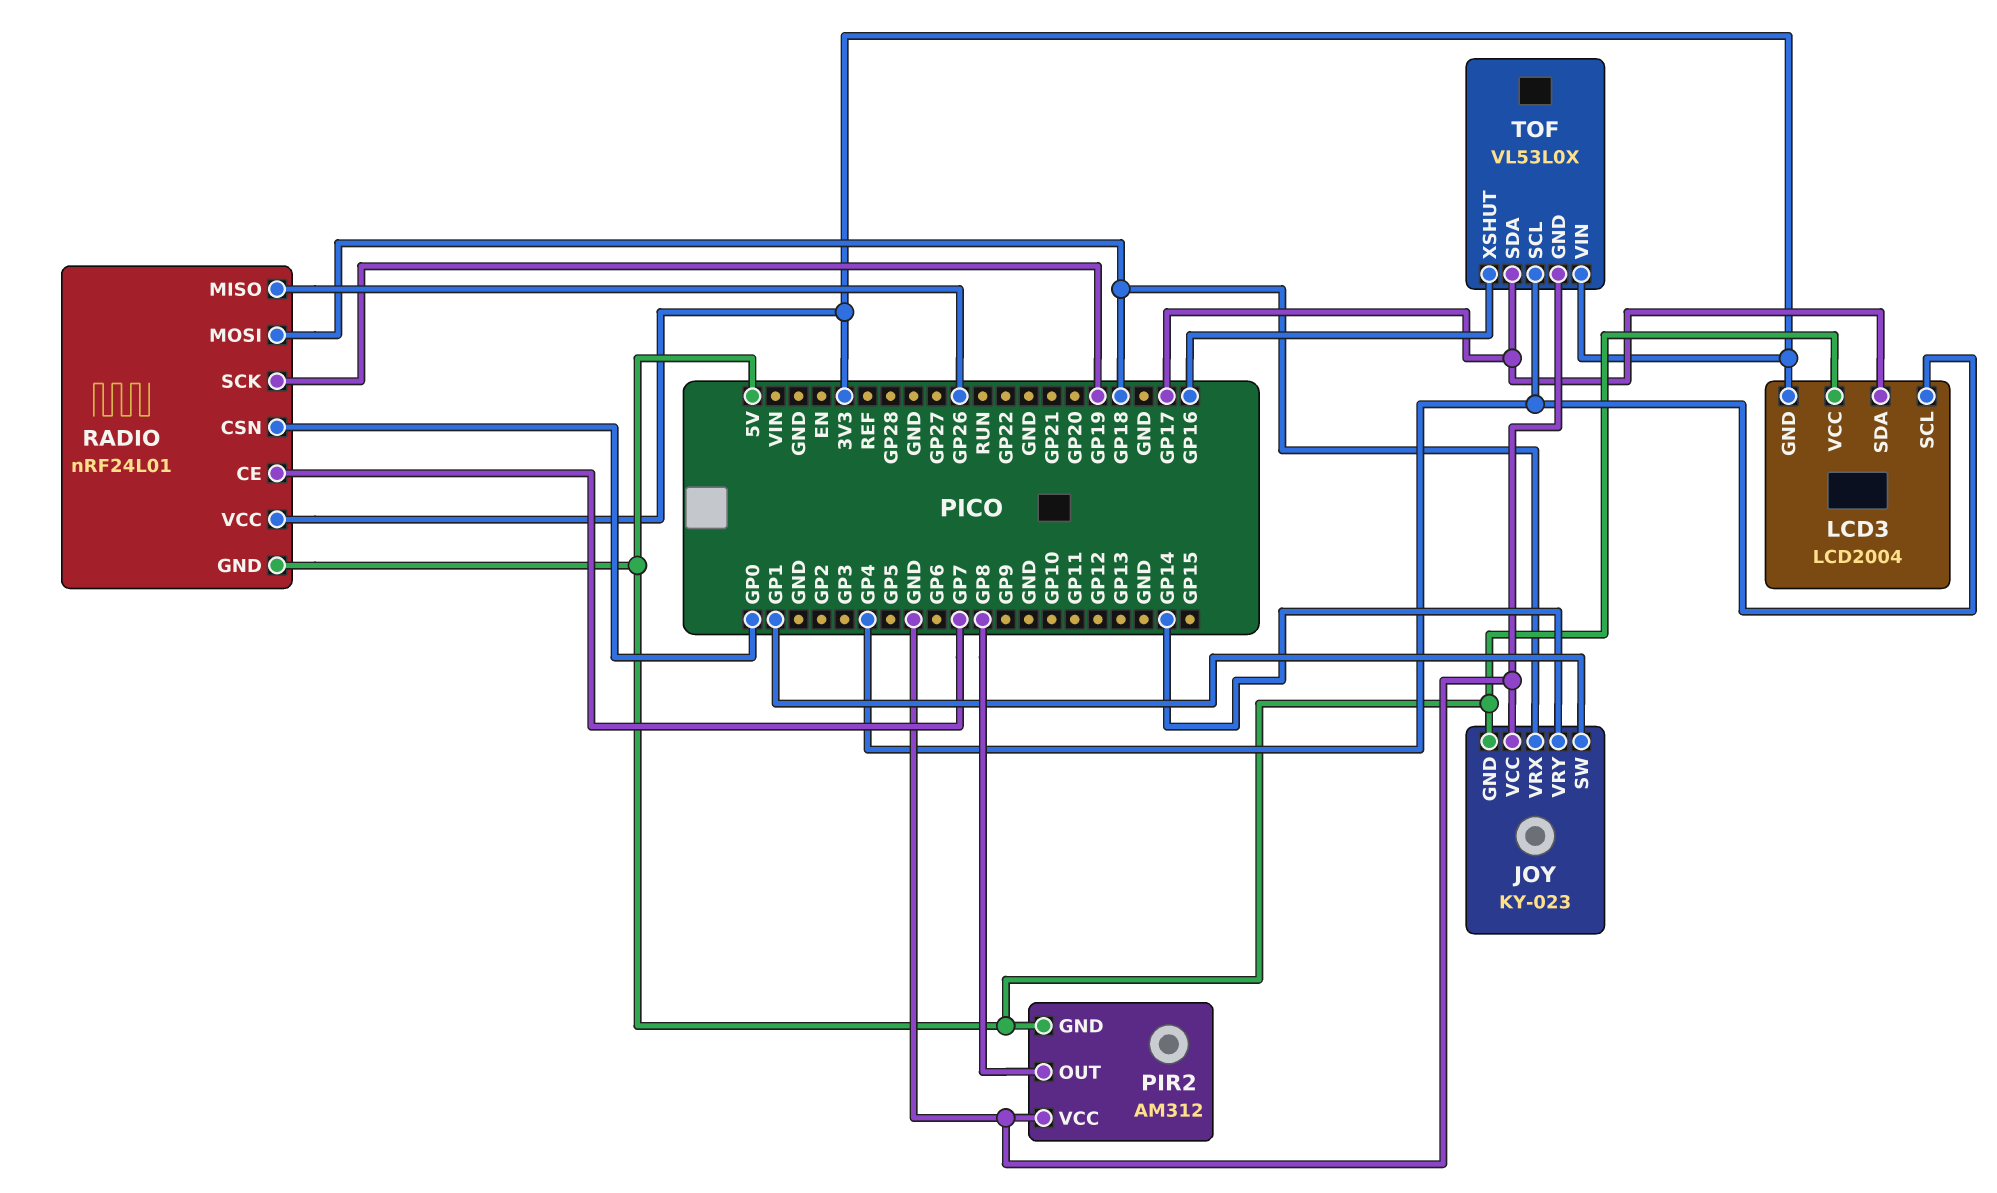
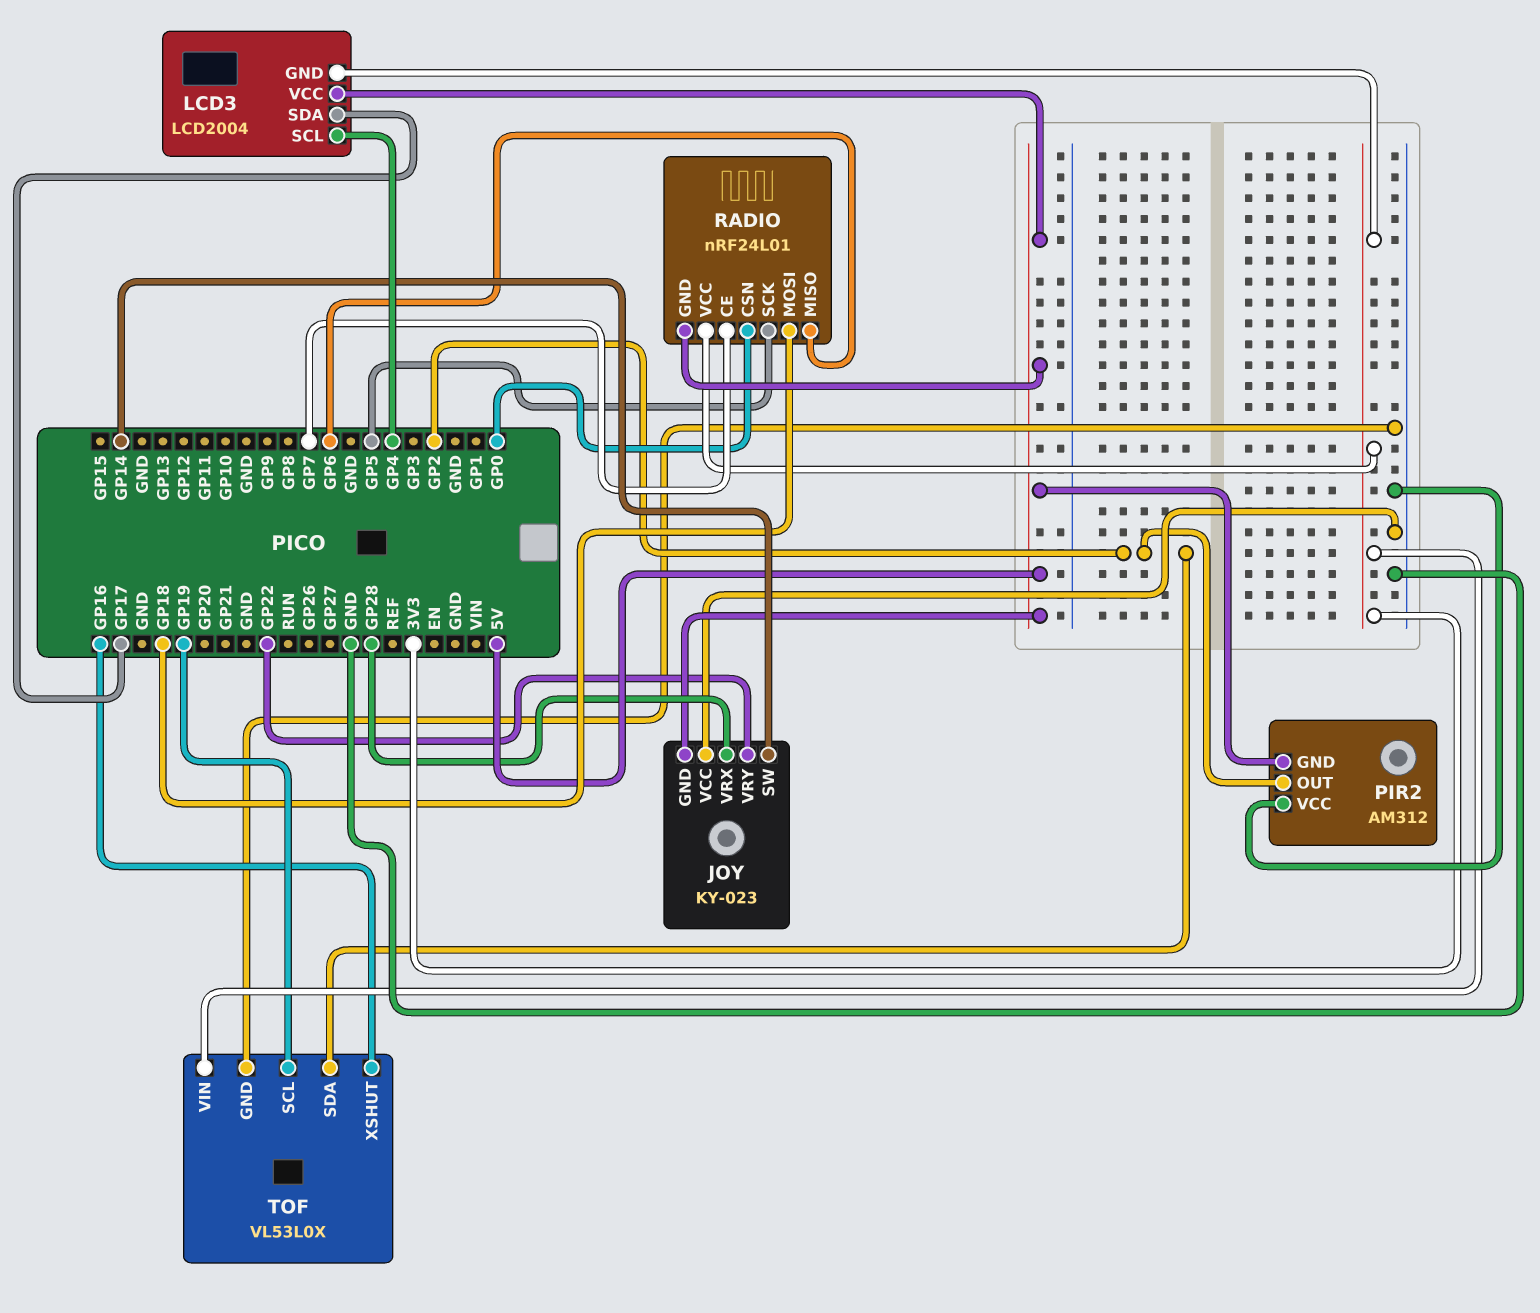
JOY pin SW: GP1 -> GP14
JOY pin VRX: GP18 -> GP28
JOY pin VRY: GP14 -> GP22
PIR2 pin OUT: GP8 -> GP2
RADIO pin MISO: GP26 -> GP6
RADIO pin SCK: GP19 -> GP5
TOF pin SCL: GP4 -> GP19
TOF pin SDA: GP17 -> GP2

